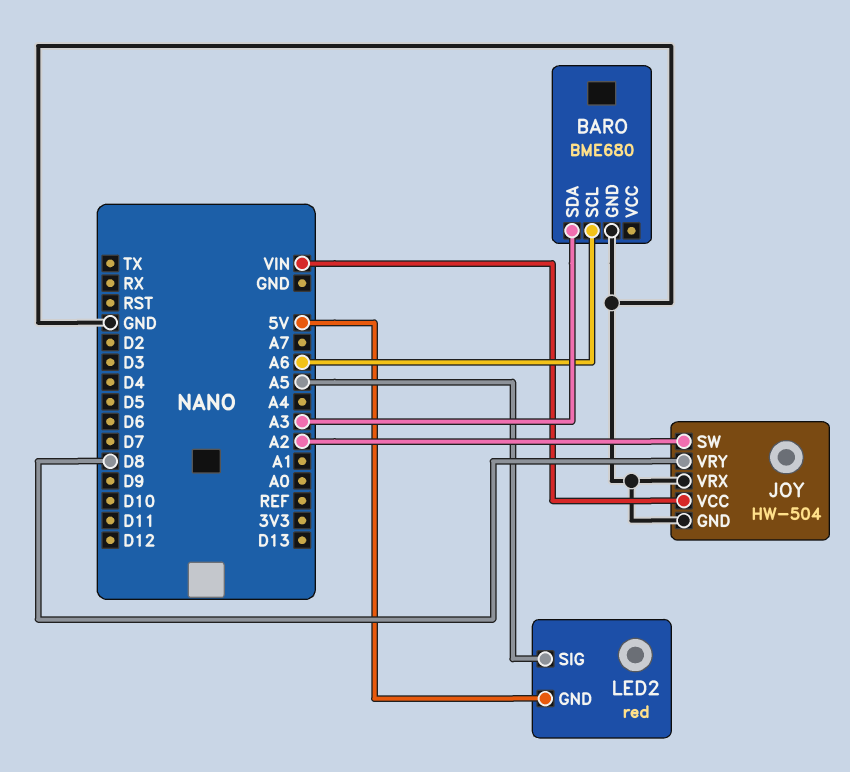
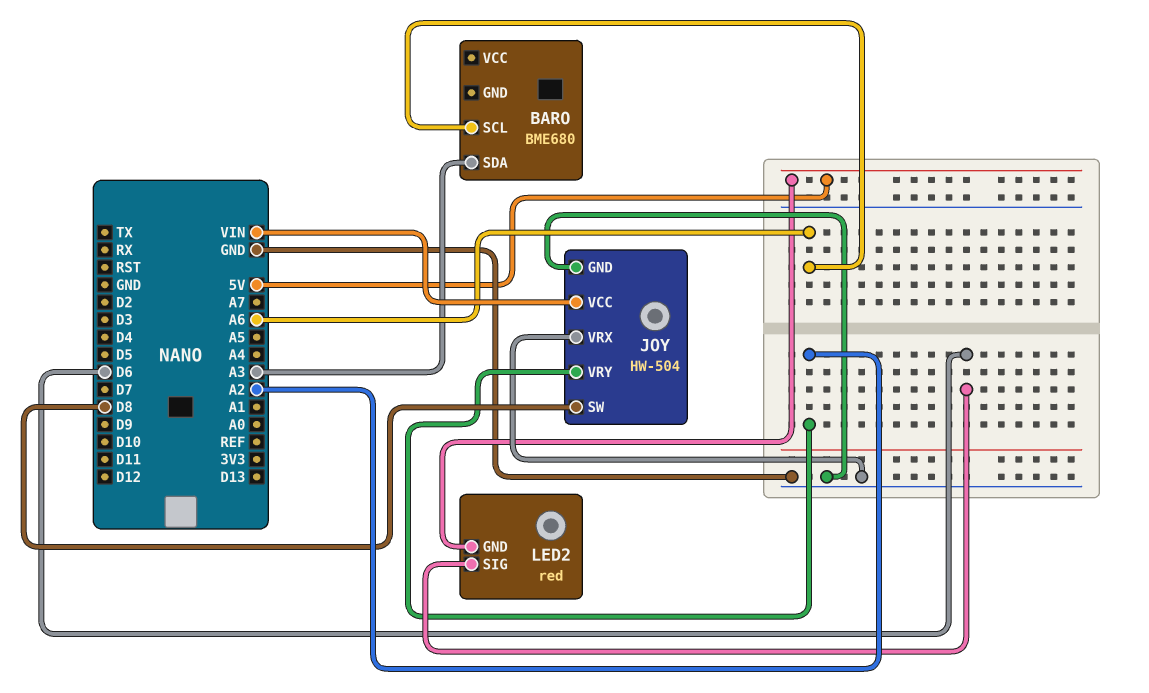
BARO pin GND: GND -> none
JOY pin SW: A2 -> D8
JOY pin VRY: D8 -> A2
LED2 pin SIG: A5 -> D6

